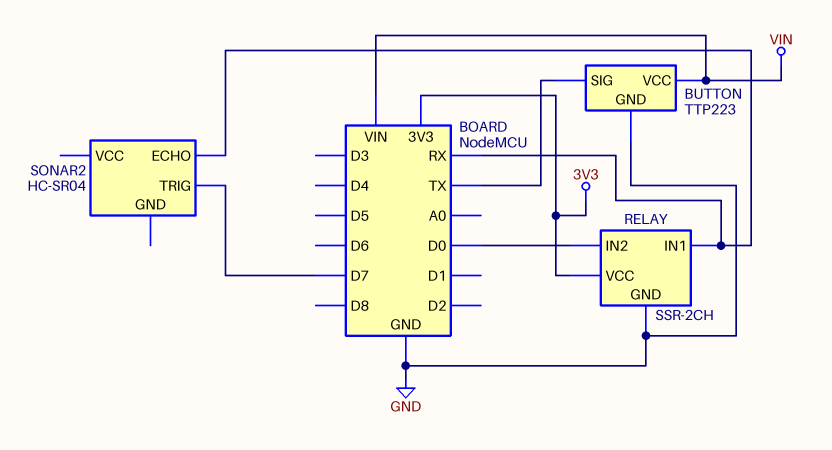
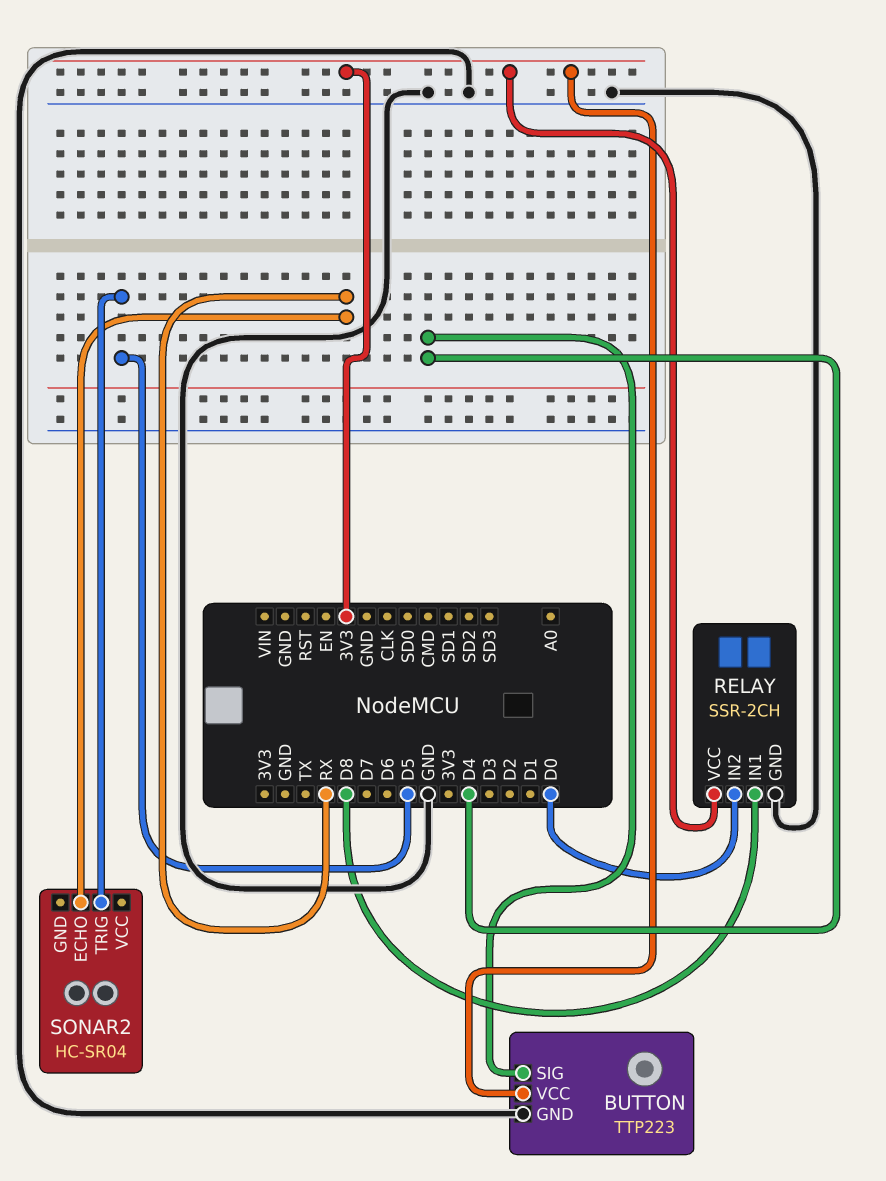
BUTTON pin SIG: TX -> D4
BUTTON pin VCC: VIN -> 3V3
RELAY pin IN1: RX -> D8
SONAR2 pin TRIG: D7 -> D5

